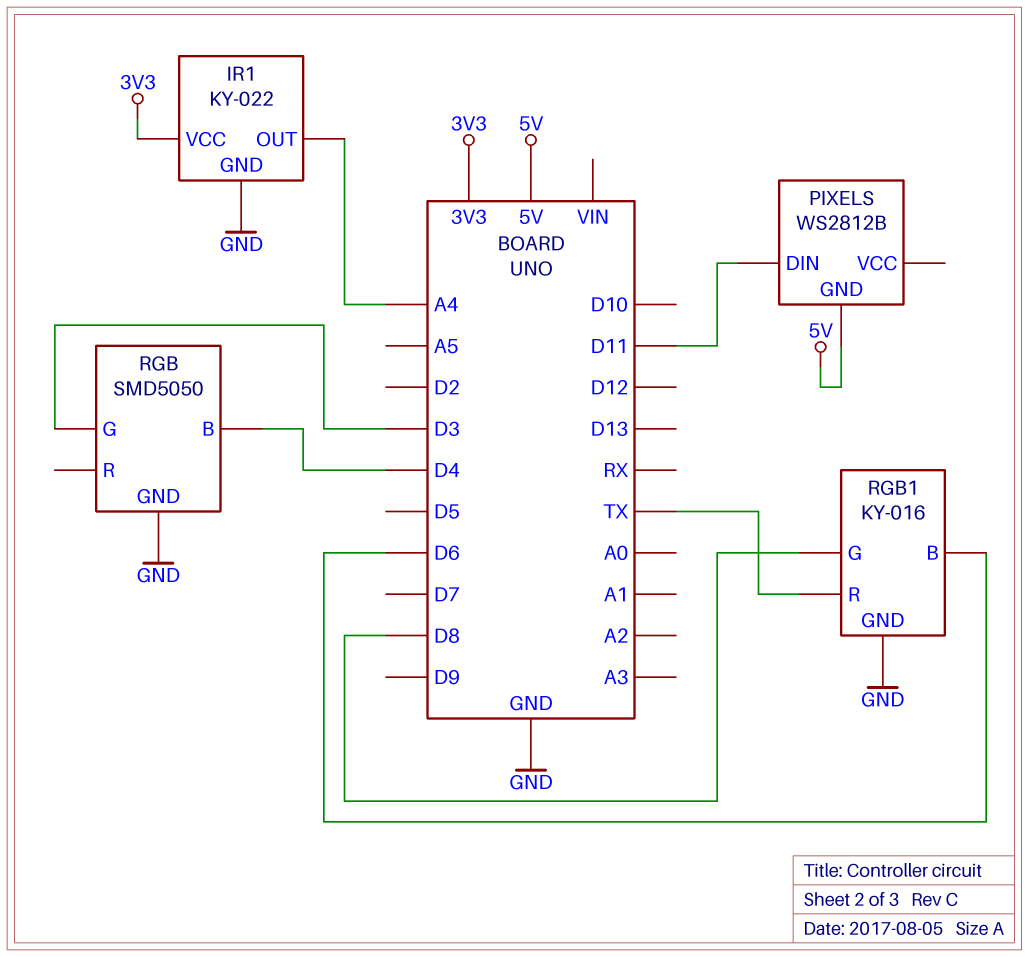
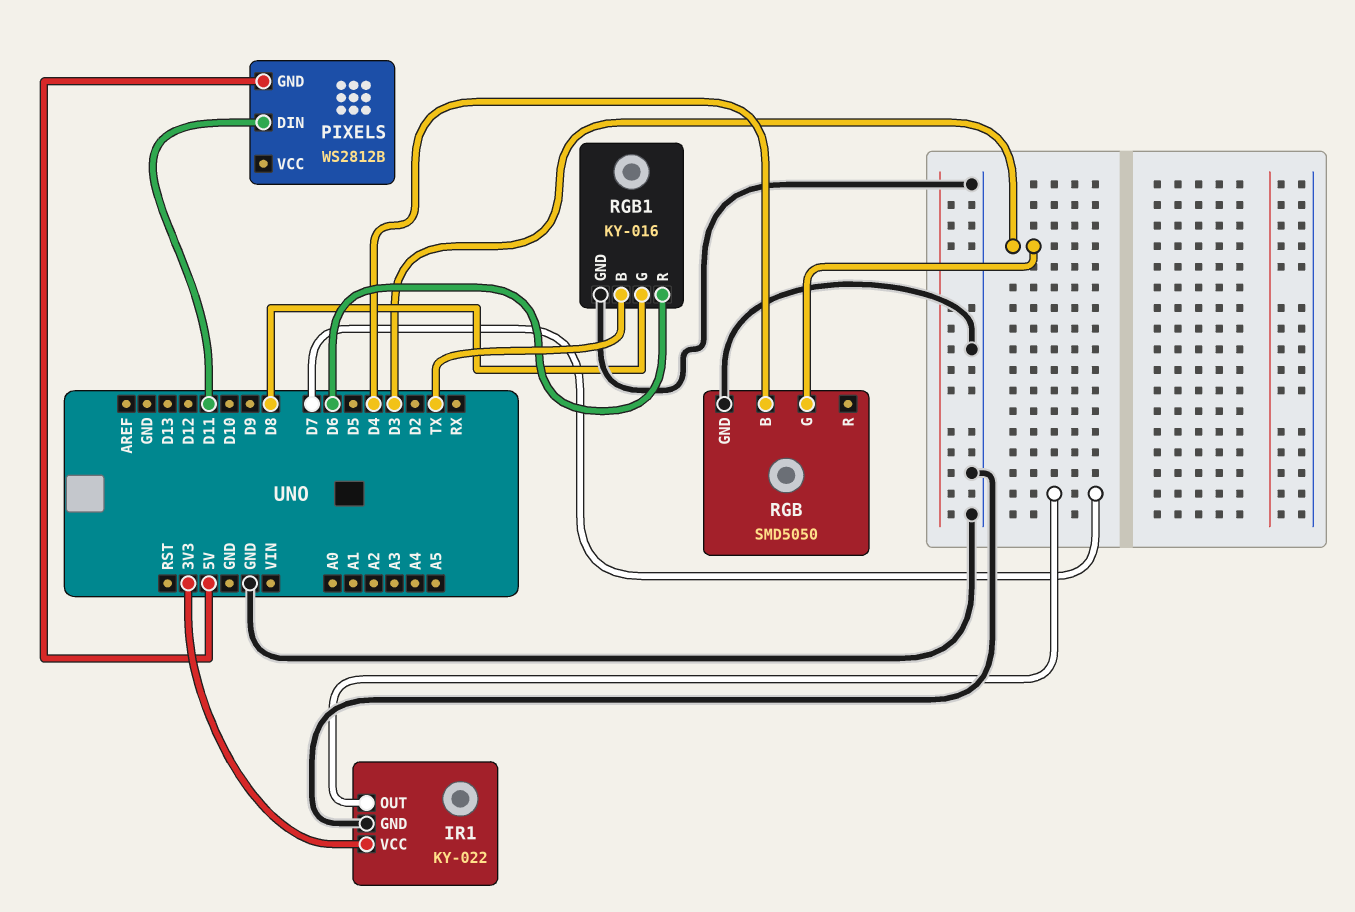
IR1 pin OUT: A4 -> D7
RGB1 pin B: D6 -> TX
RGB1 pin R: TX -> D6

